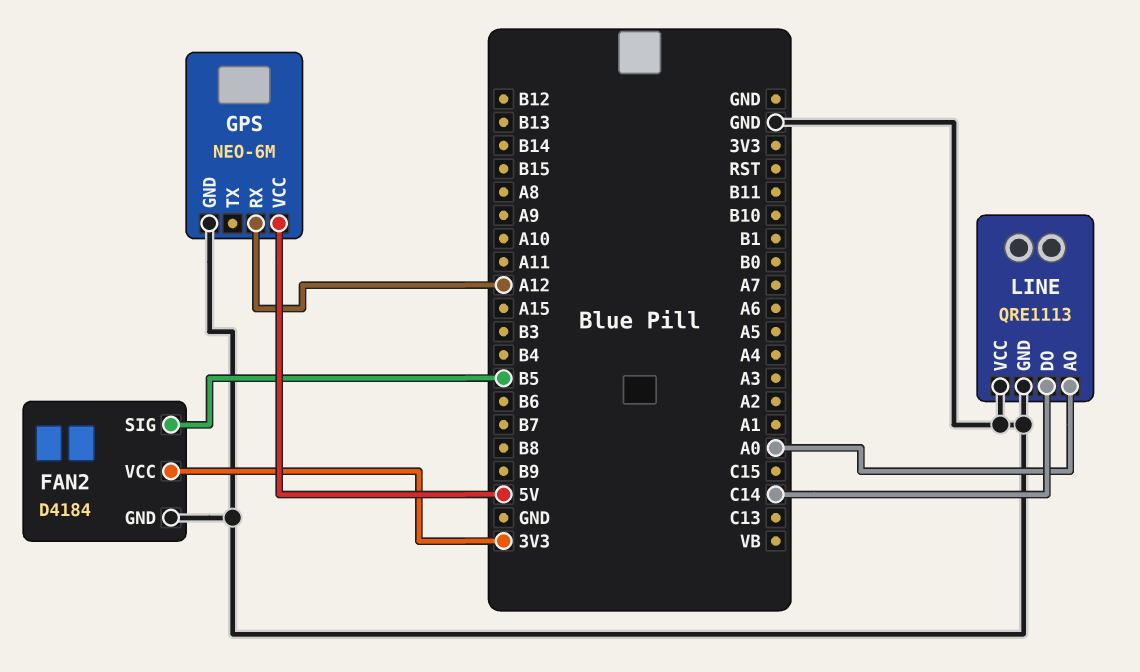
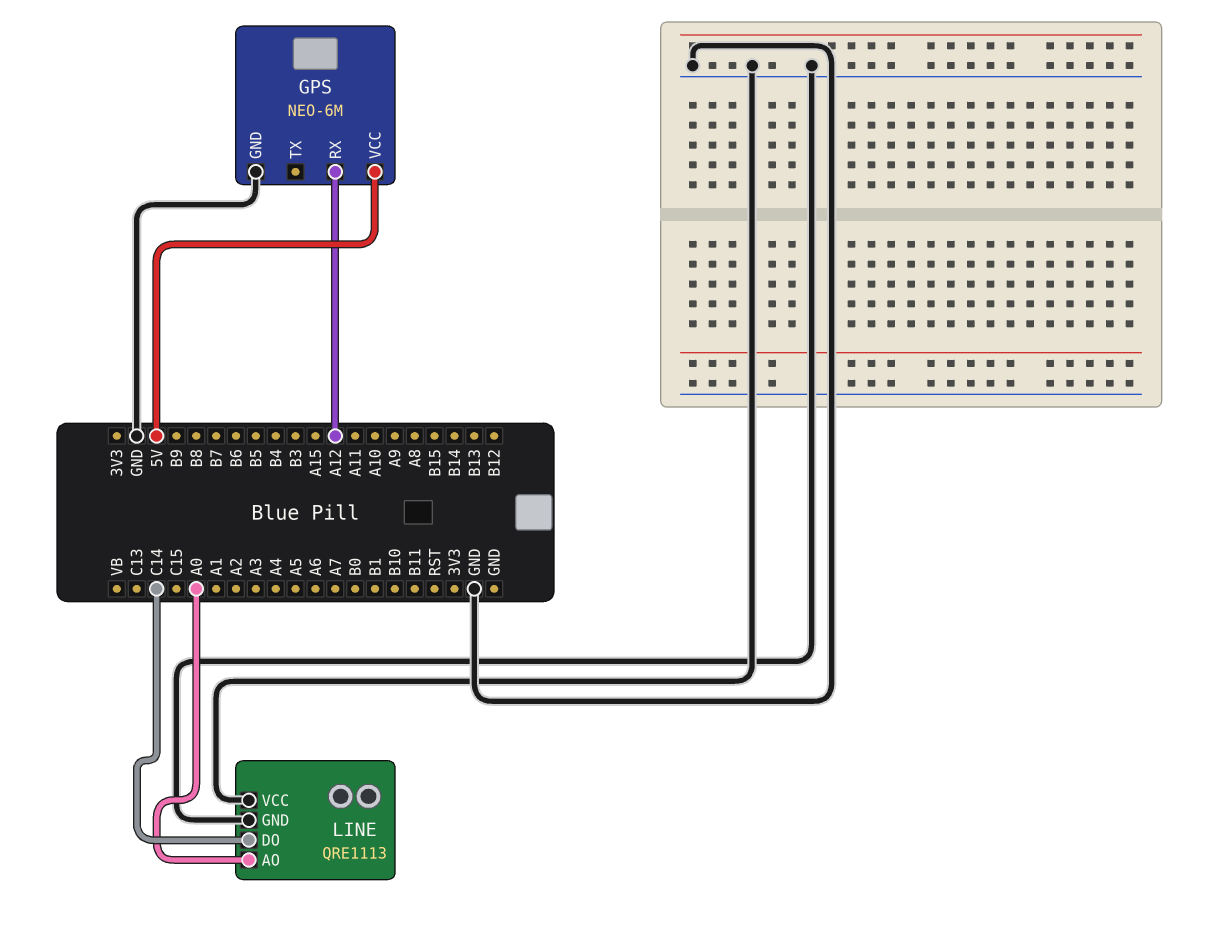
FAN2: D4184 -> none
FAN2 pin GND: GND -> none
FAN2 pin SIG: B5 -> none
FAN2 pin VCC: 3V3 -> none

